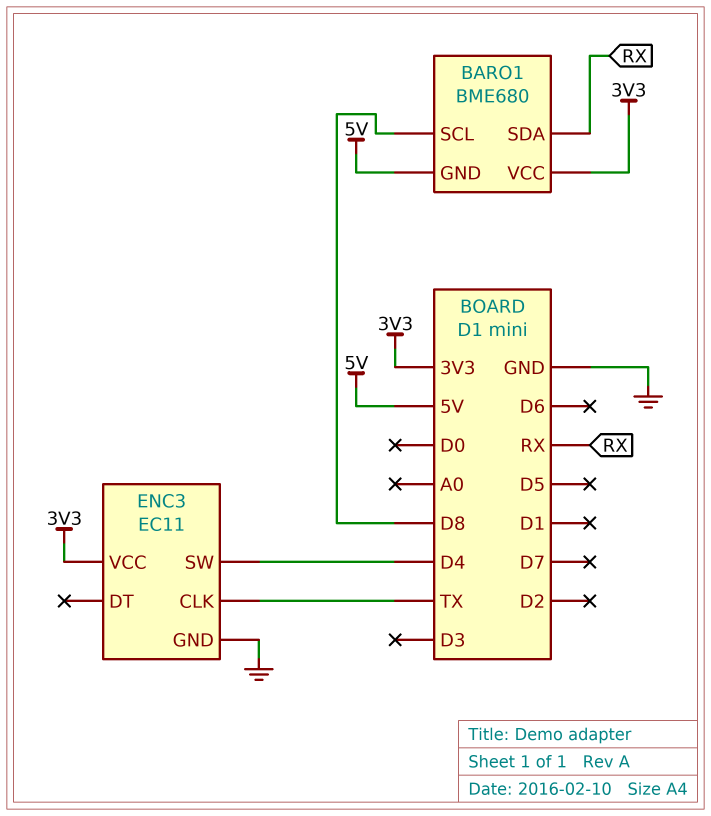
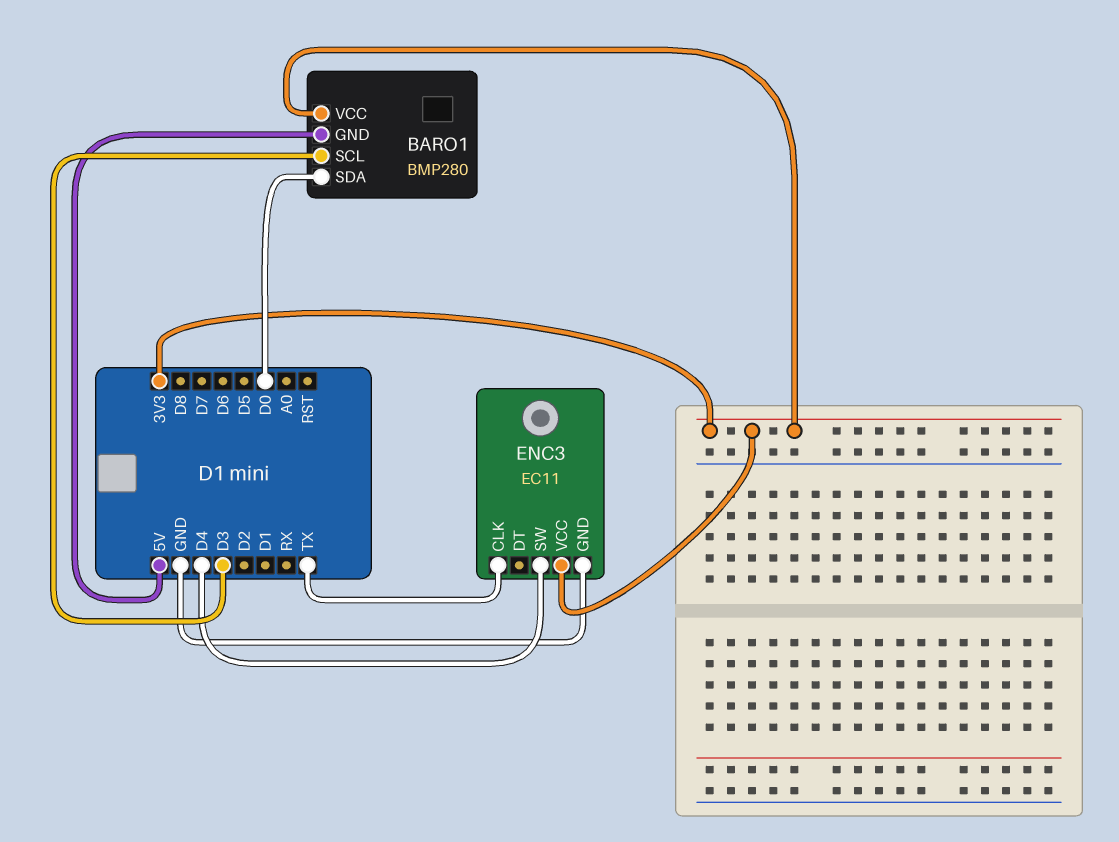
BARO1: BME680 -> BMP280
BARO1 pin SCL: D8 -> D3
BARO1 pin SDA: RX -> D0

